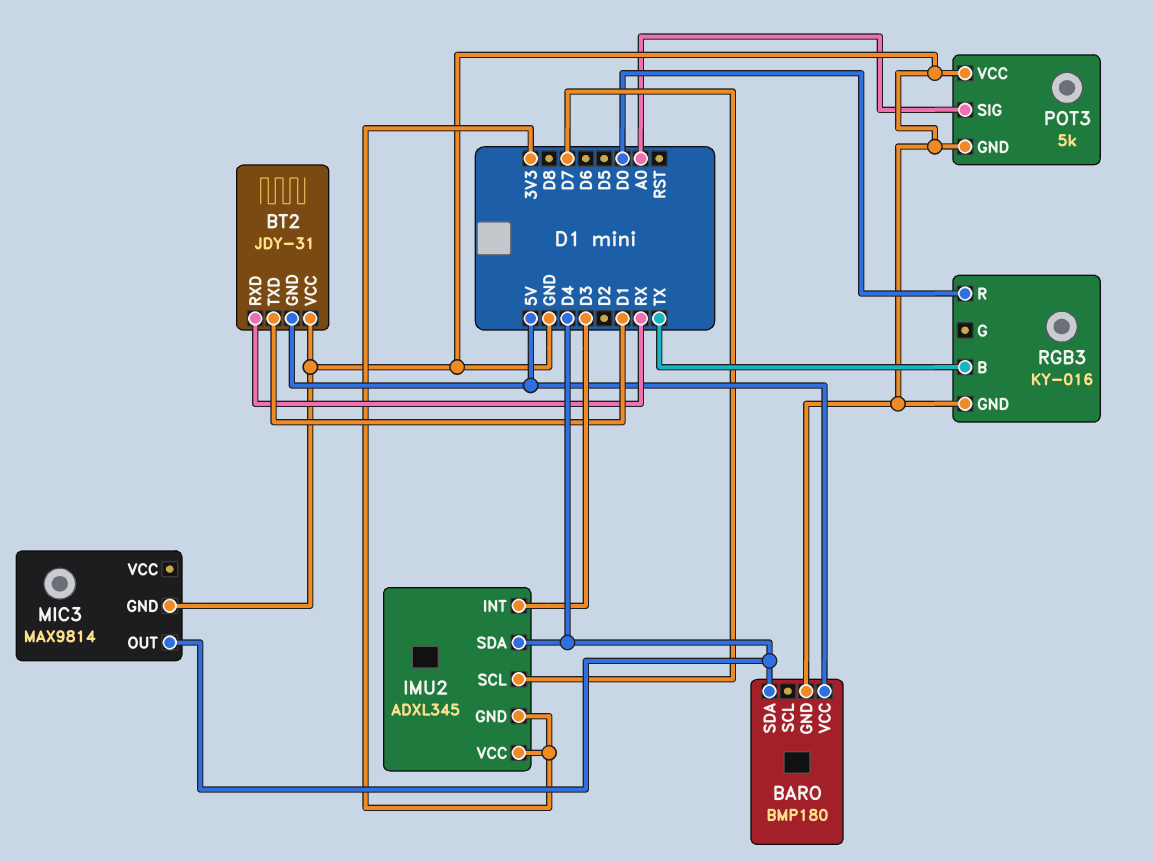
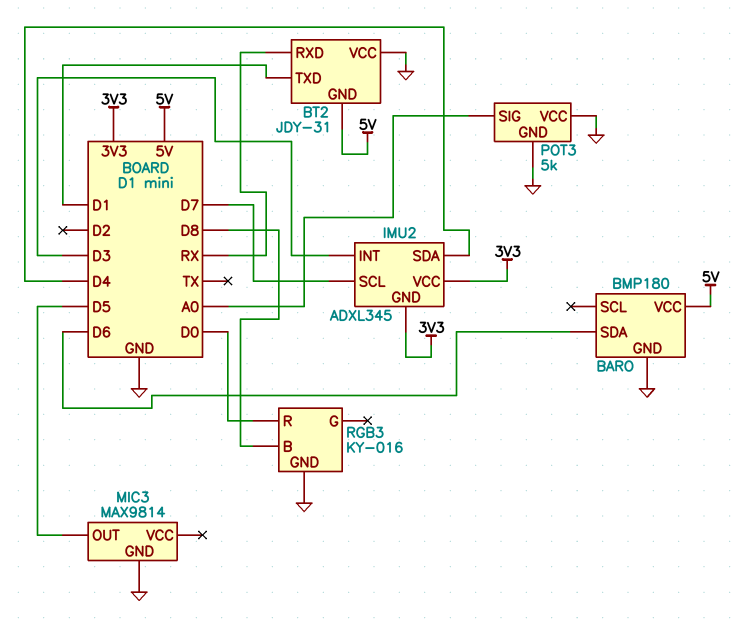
BARO pin SDA: D4 -> D6
MIC3 pin OUT: D4 -> D5
RGB3 pin B: TX -> D8

